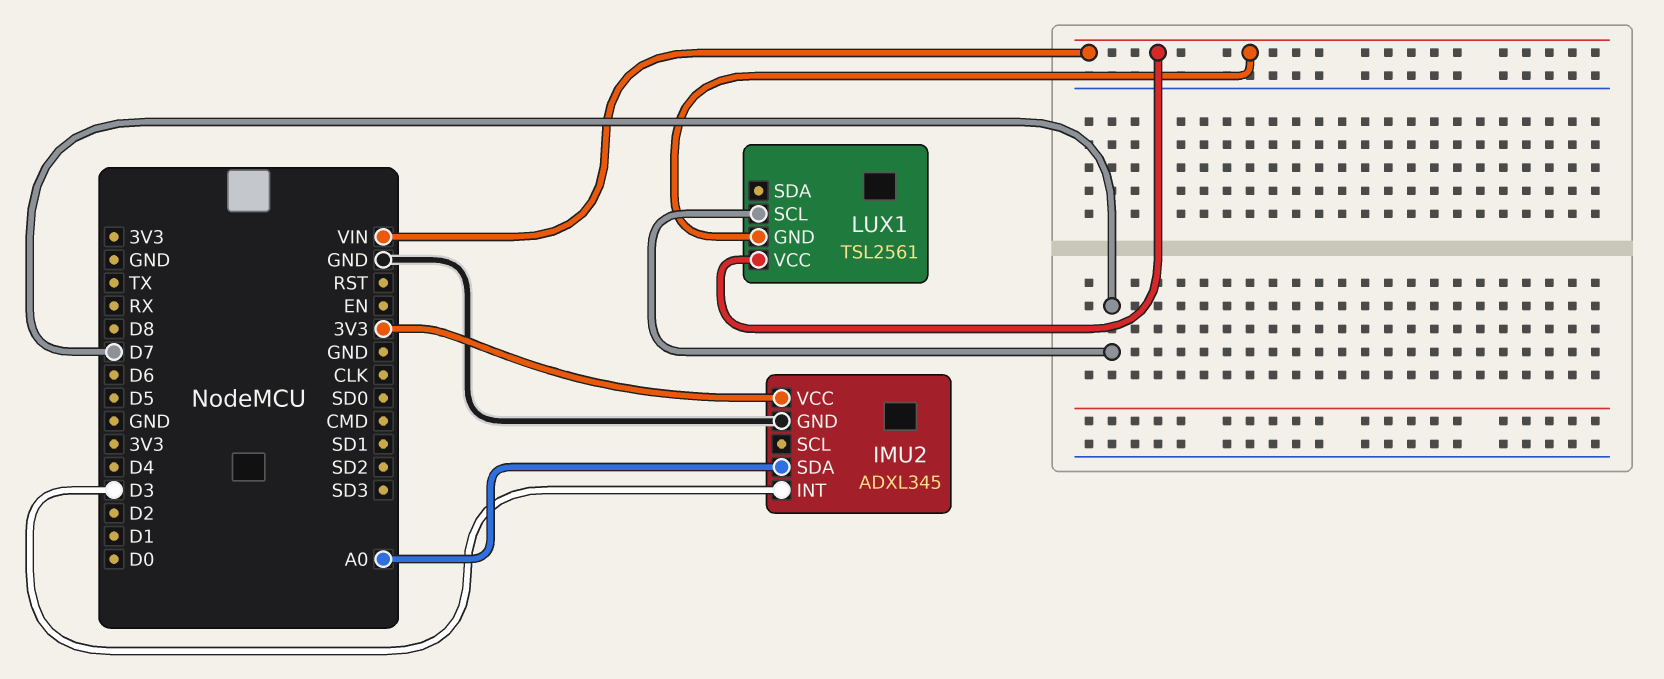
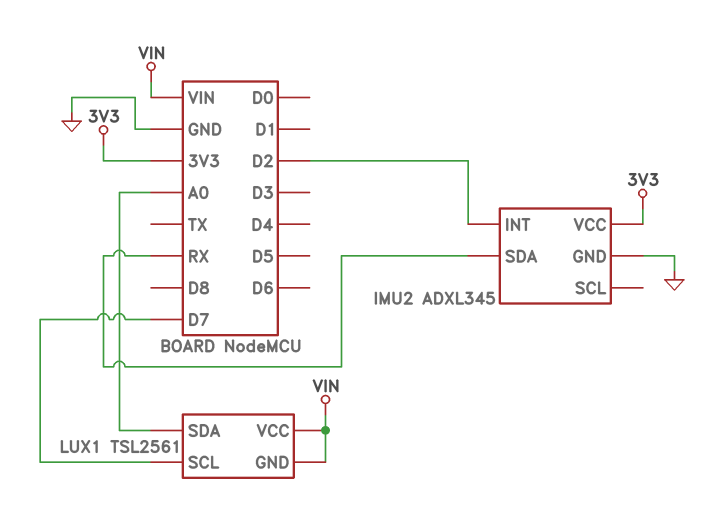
IMU2 pin INT: D3 -> D2
IMU2 pin SDA: A0 -> RX
LUX1 pin SDA: none -> A0

